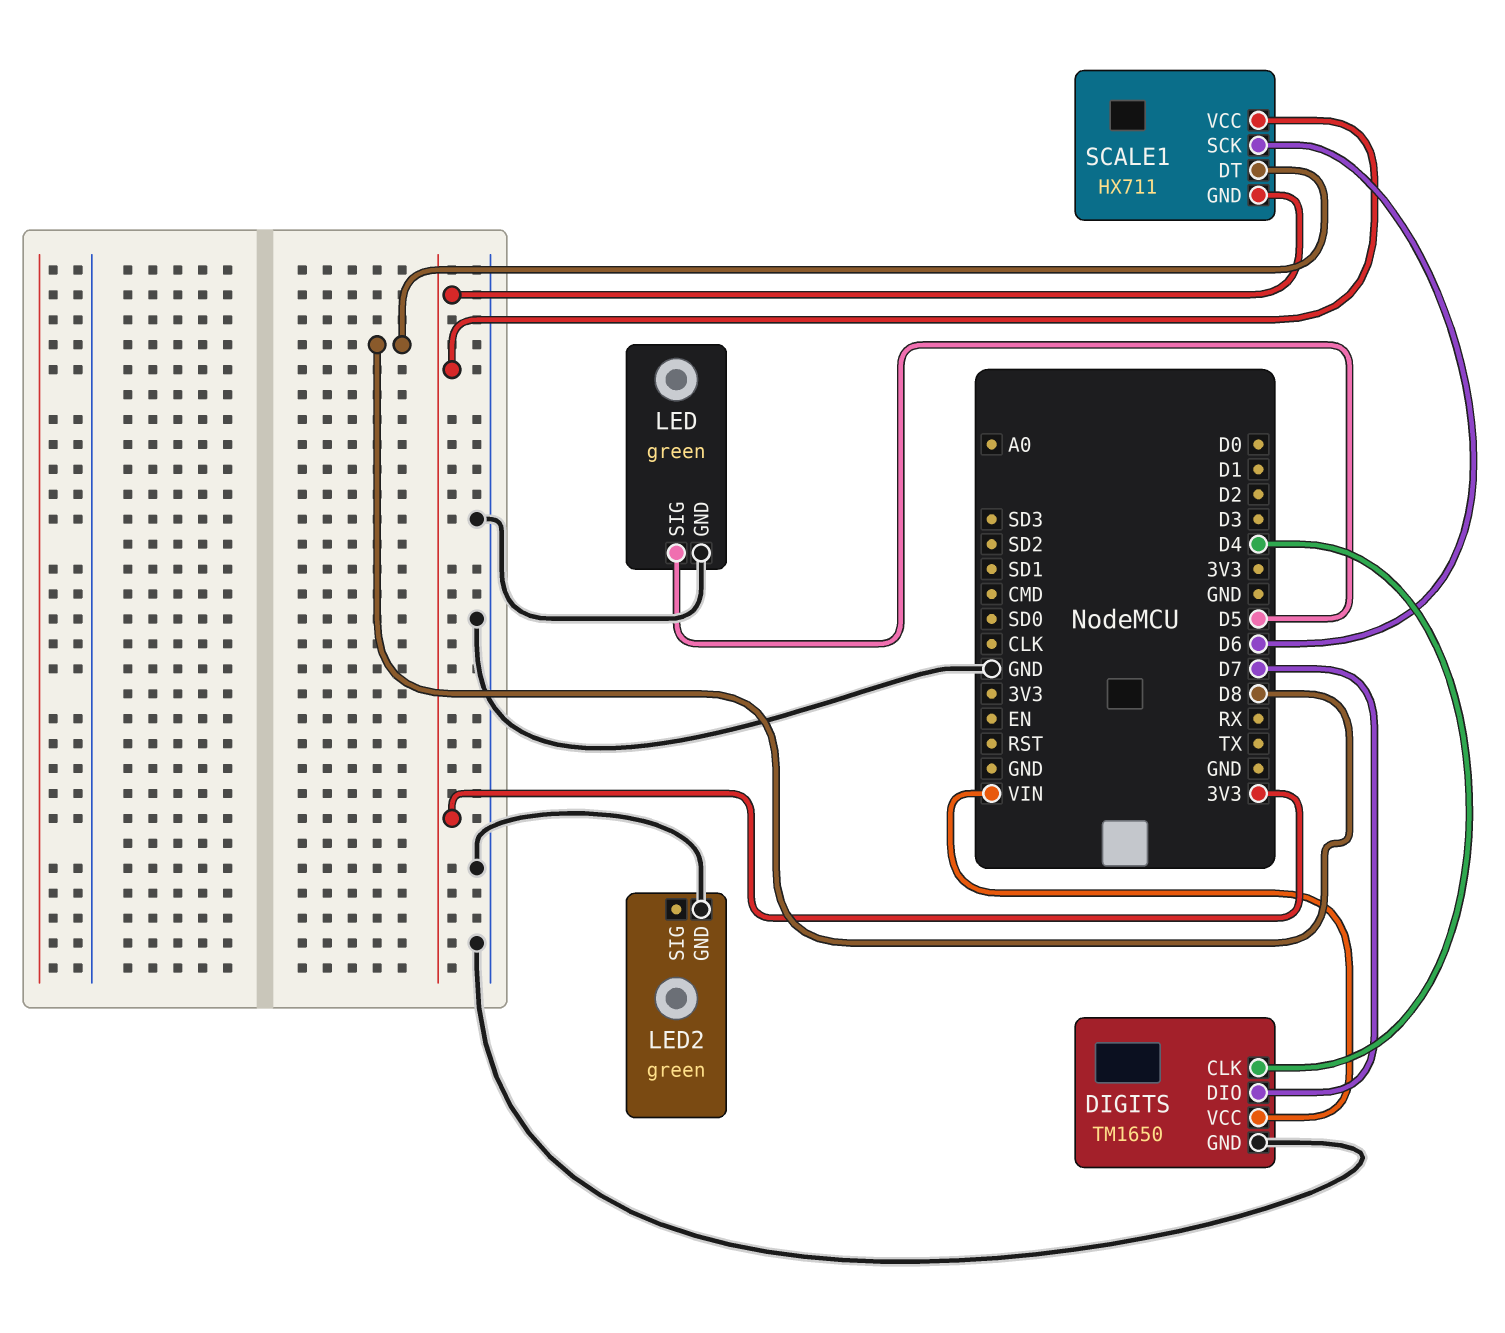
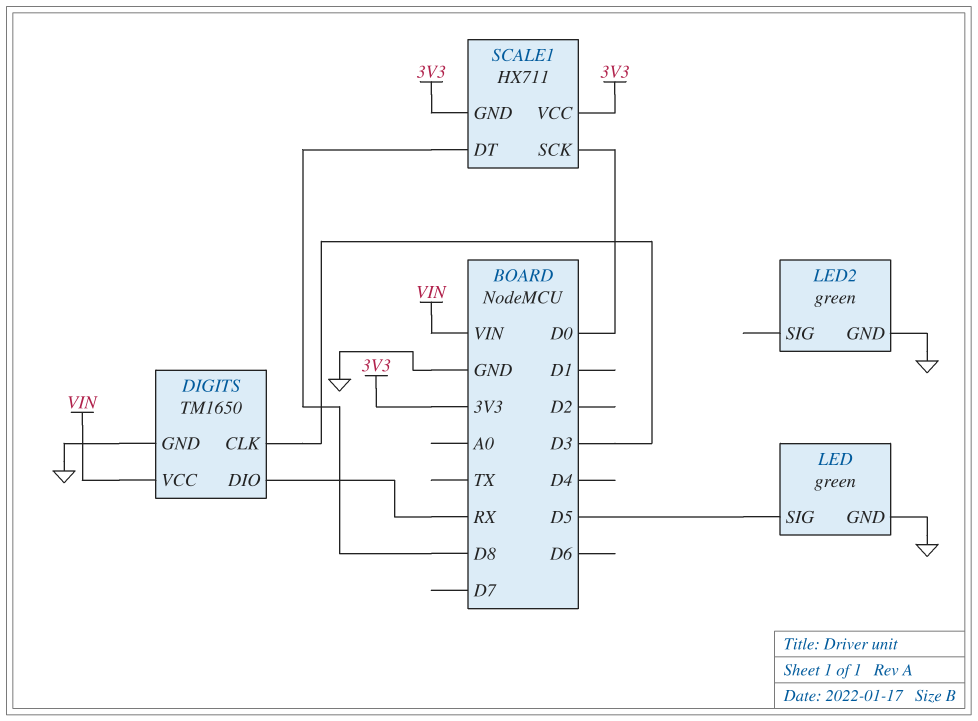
DIGITS pin CLK: D4 -> D3
DIGITS pin DIO: D7 -> RX
SCALE1 pin SCK: D6 -> D0

